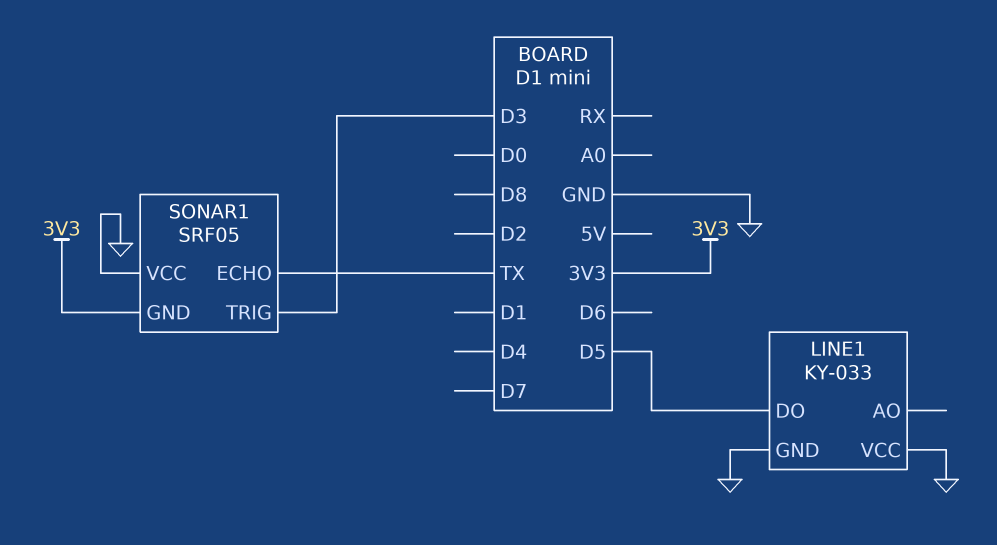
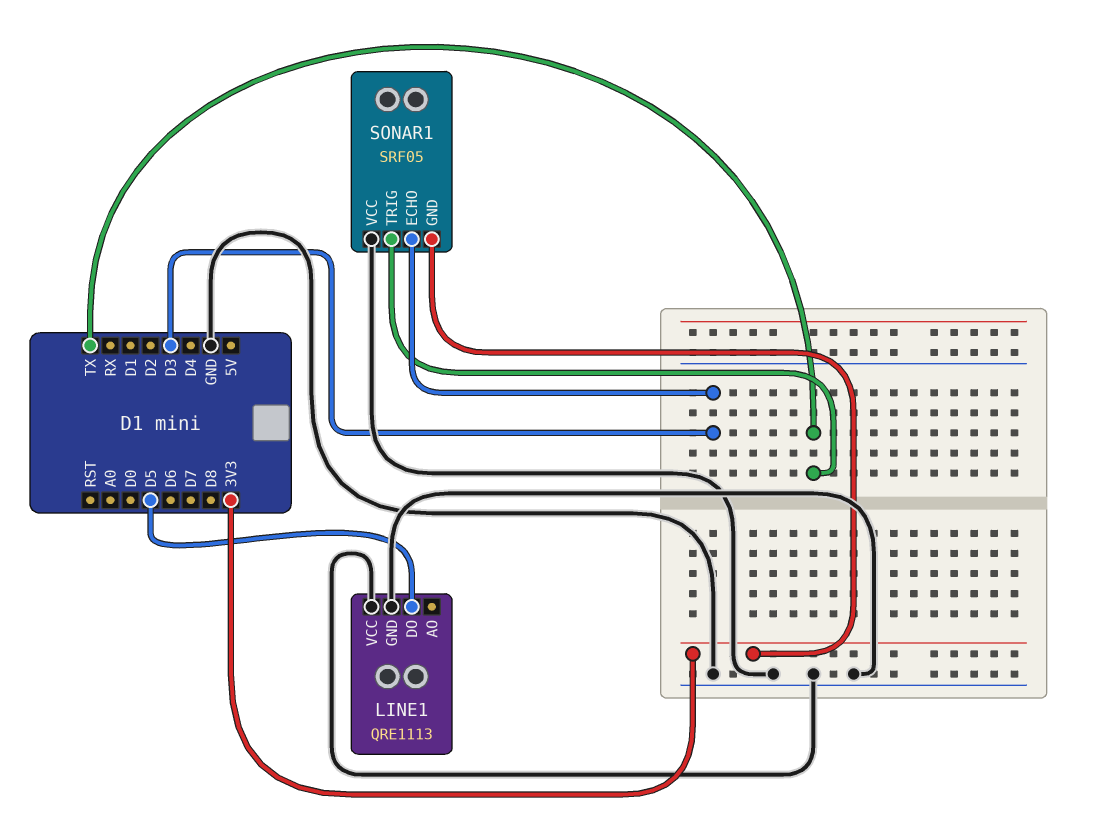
LINE1: KY-033 -> QRE1113
SONAR1 pin ECHO: TX -> D3
SONAR1 pin TRIG: D3 -> TX

